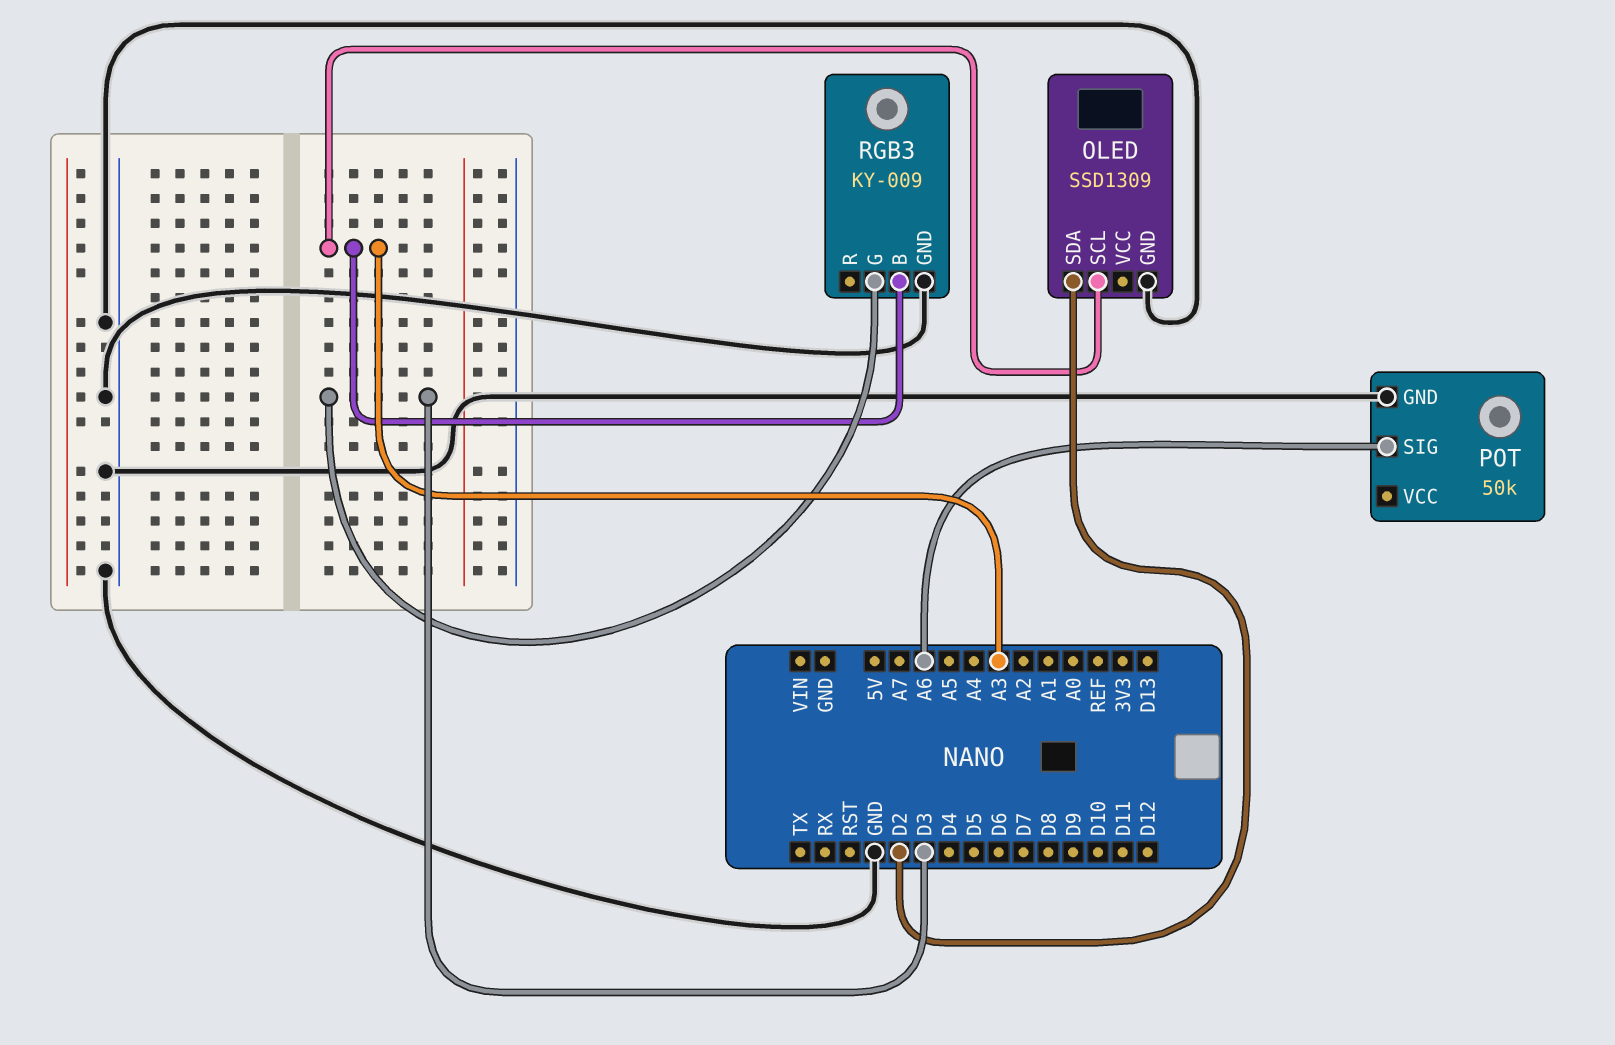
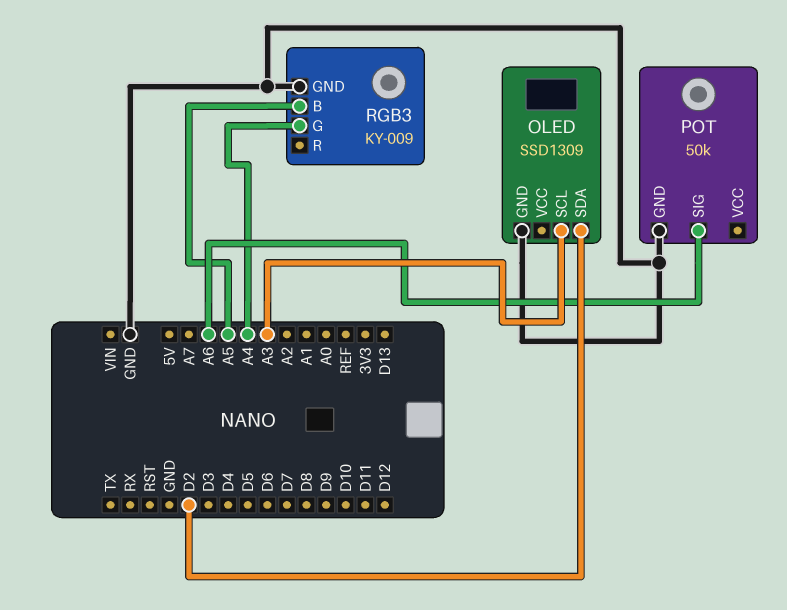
RGB3 pin B: A3 -> A5
RGB3 pin G: D3 -> A4

